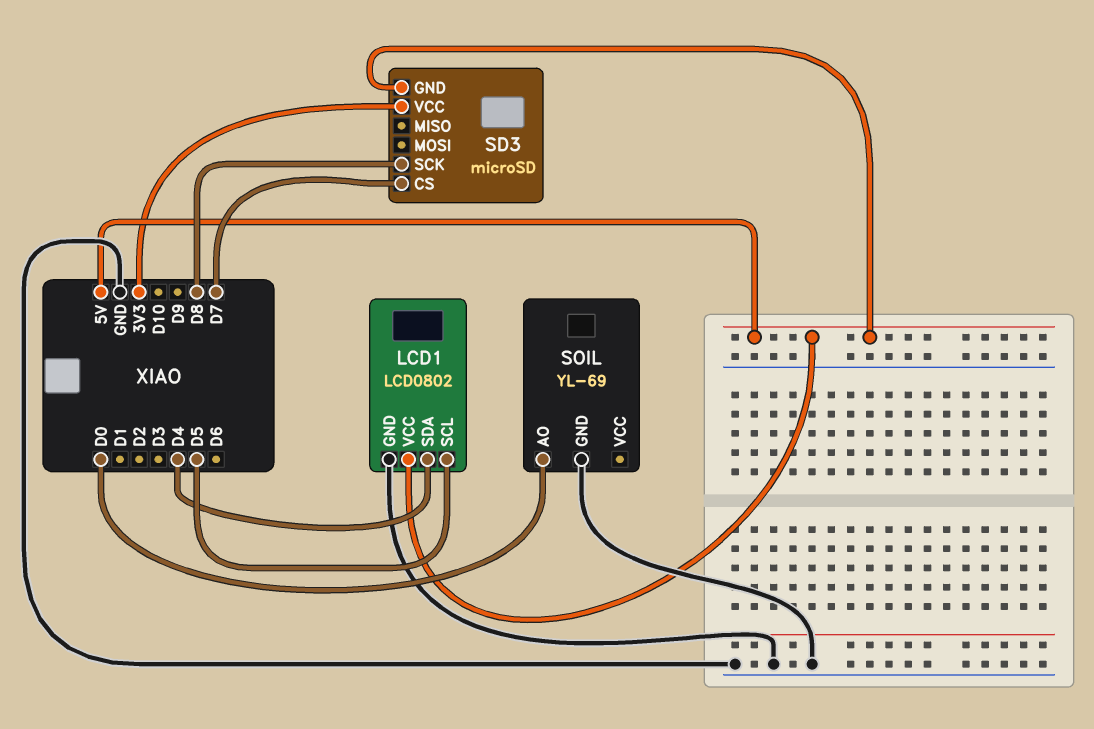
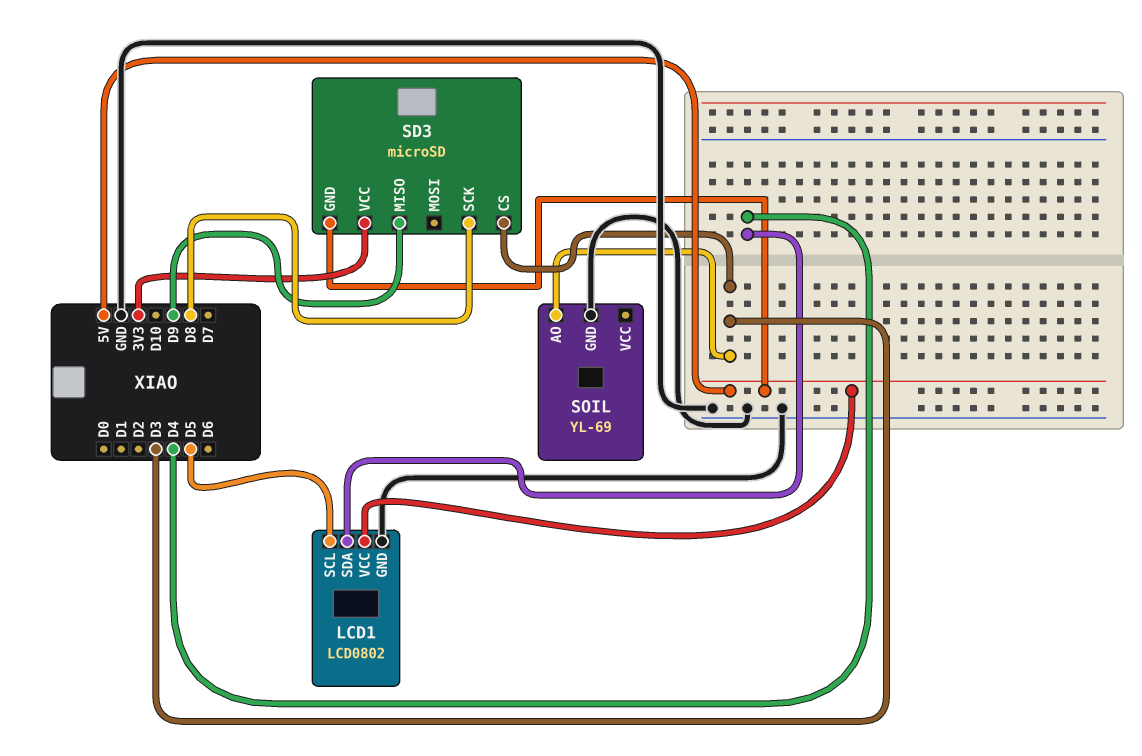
SD3 pin CS: D7 -> D3
SD3 pin MISO: none -> D9
SOIL pin AO: D0 -> D3

